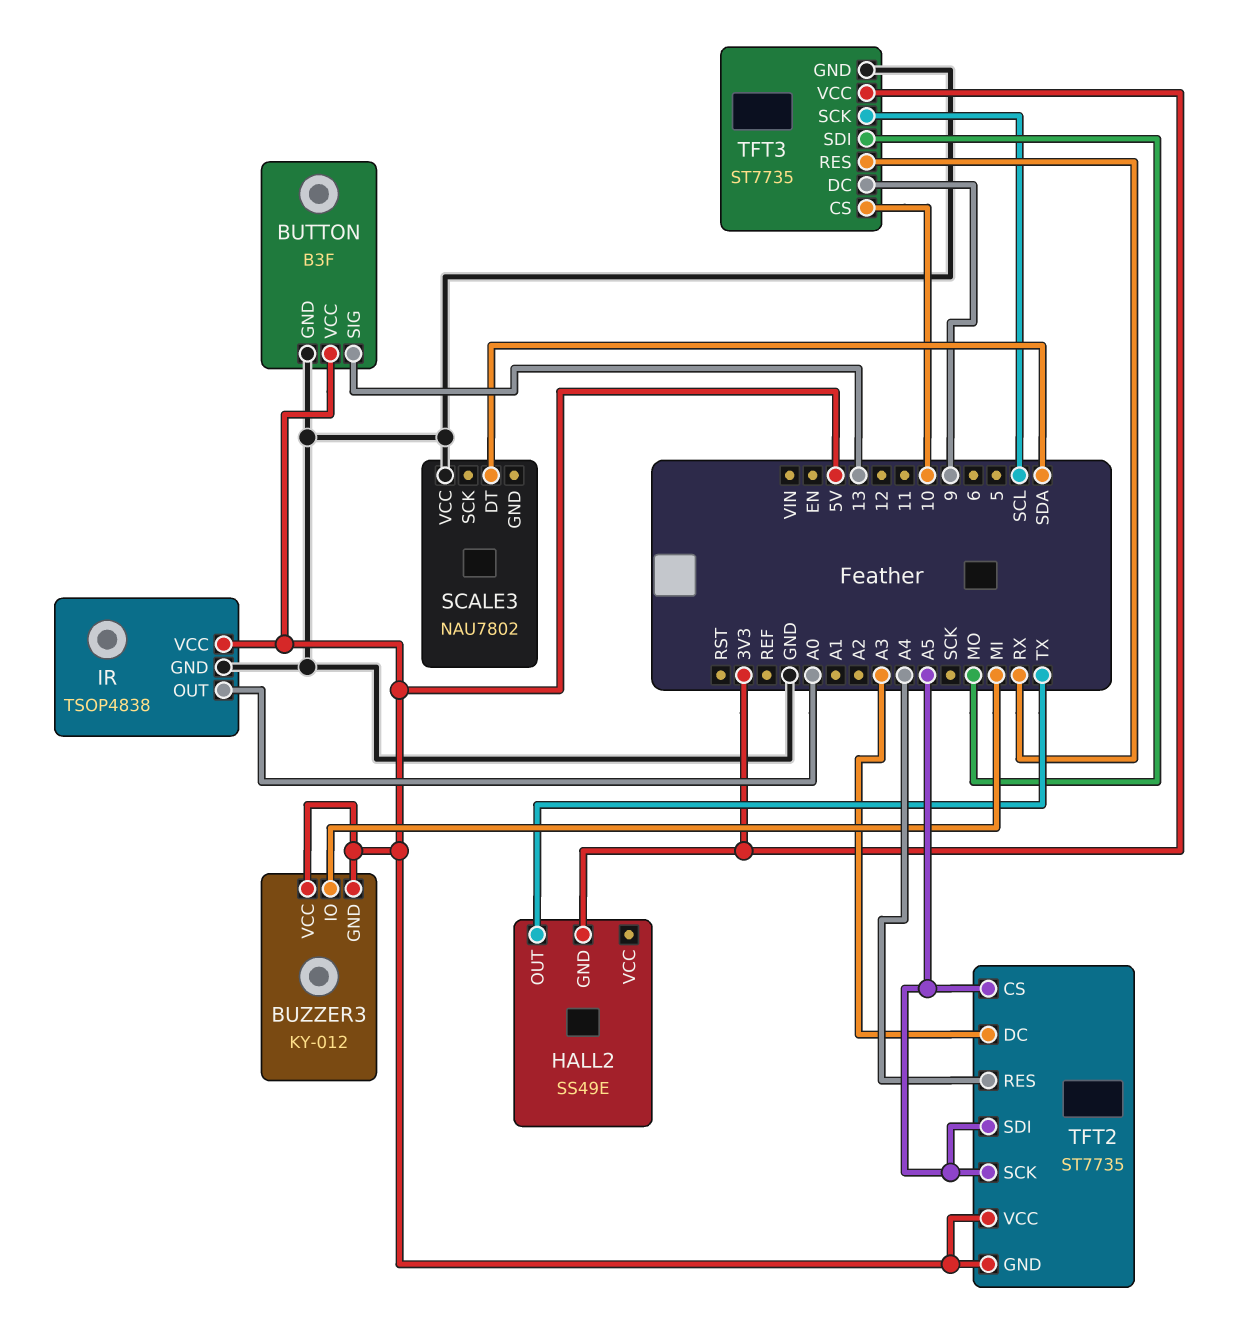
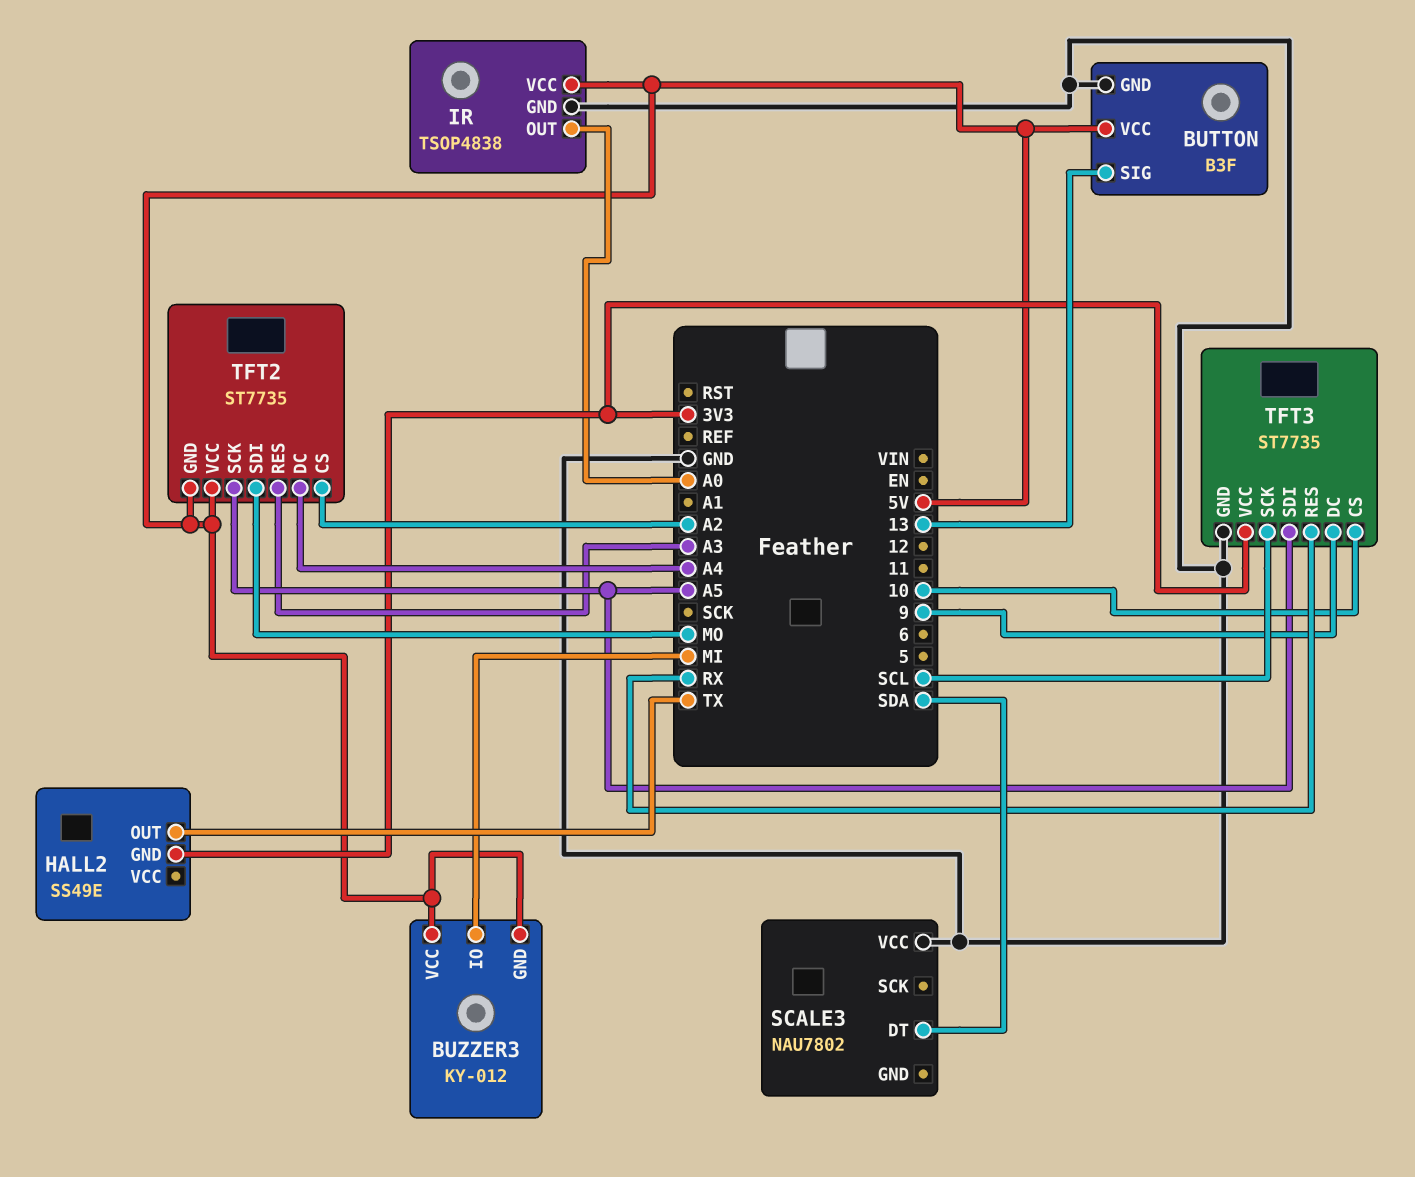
TFT2 pin CS: A5 -> A2
TFT2 pin DC: A3 -> A4
TFT2 pin RES: A4 -> A3
TFT2 pin SDI: A5 -> MO
TFT3 pin SDI: MO -> A5

